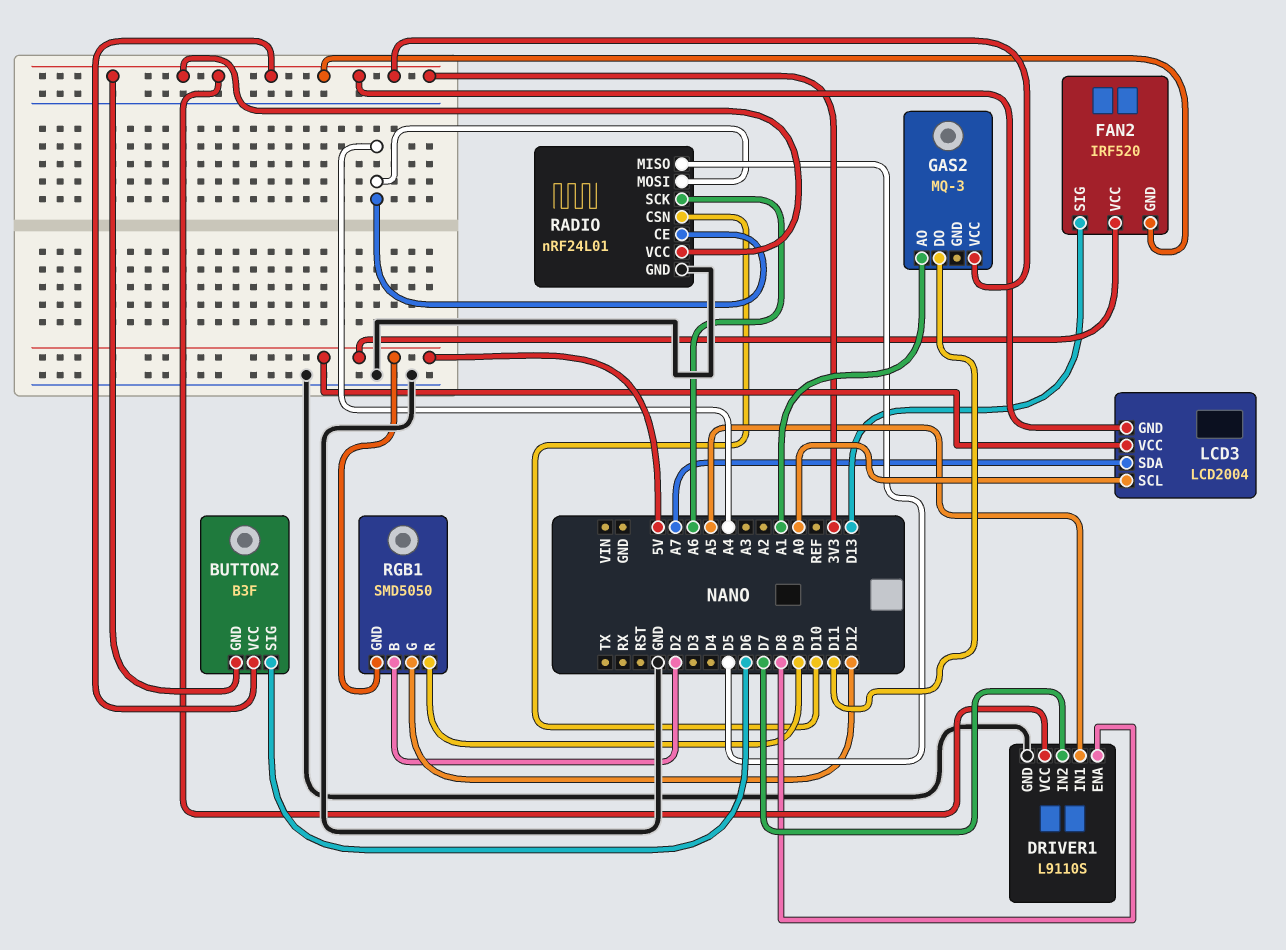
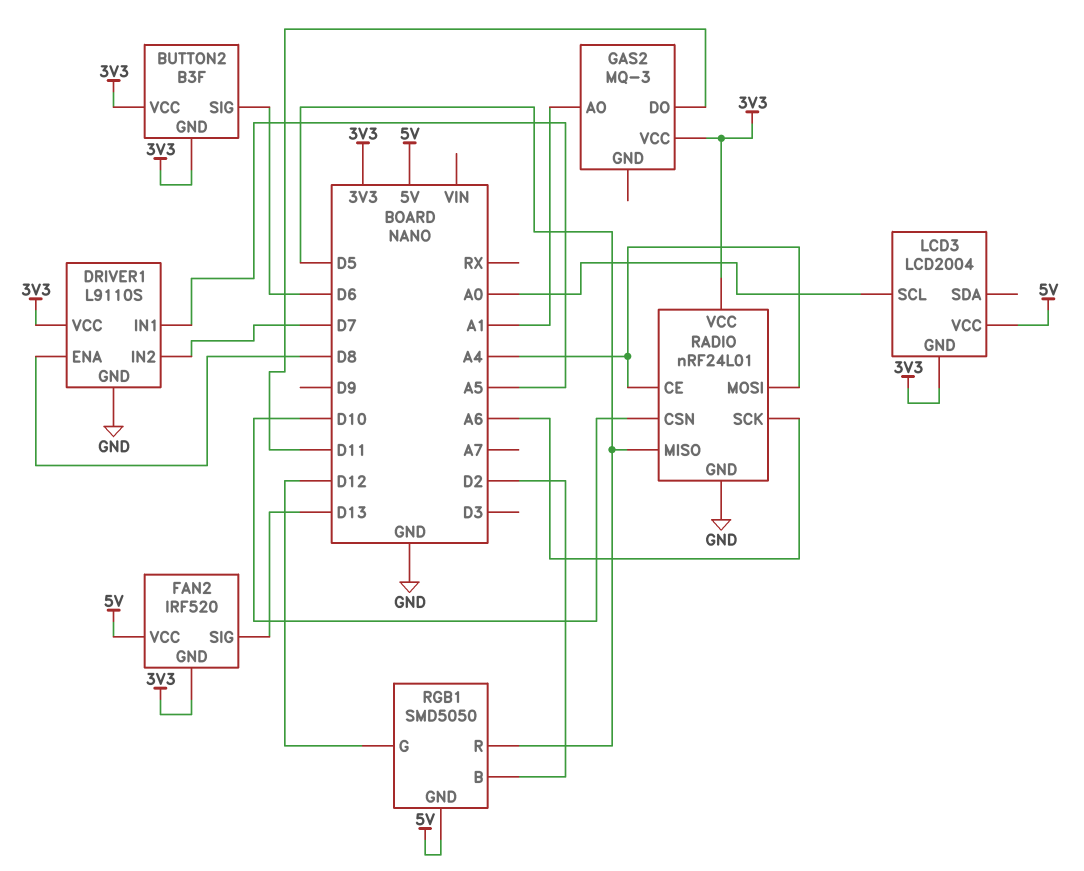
LCD3 pin SDA: A7 -> none
RGB1 pin R: D9 -> D5

